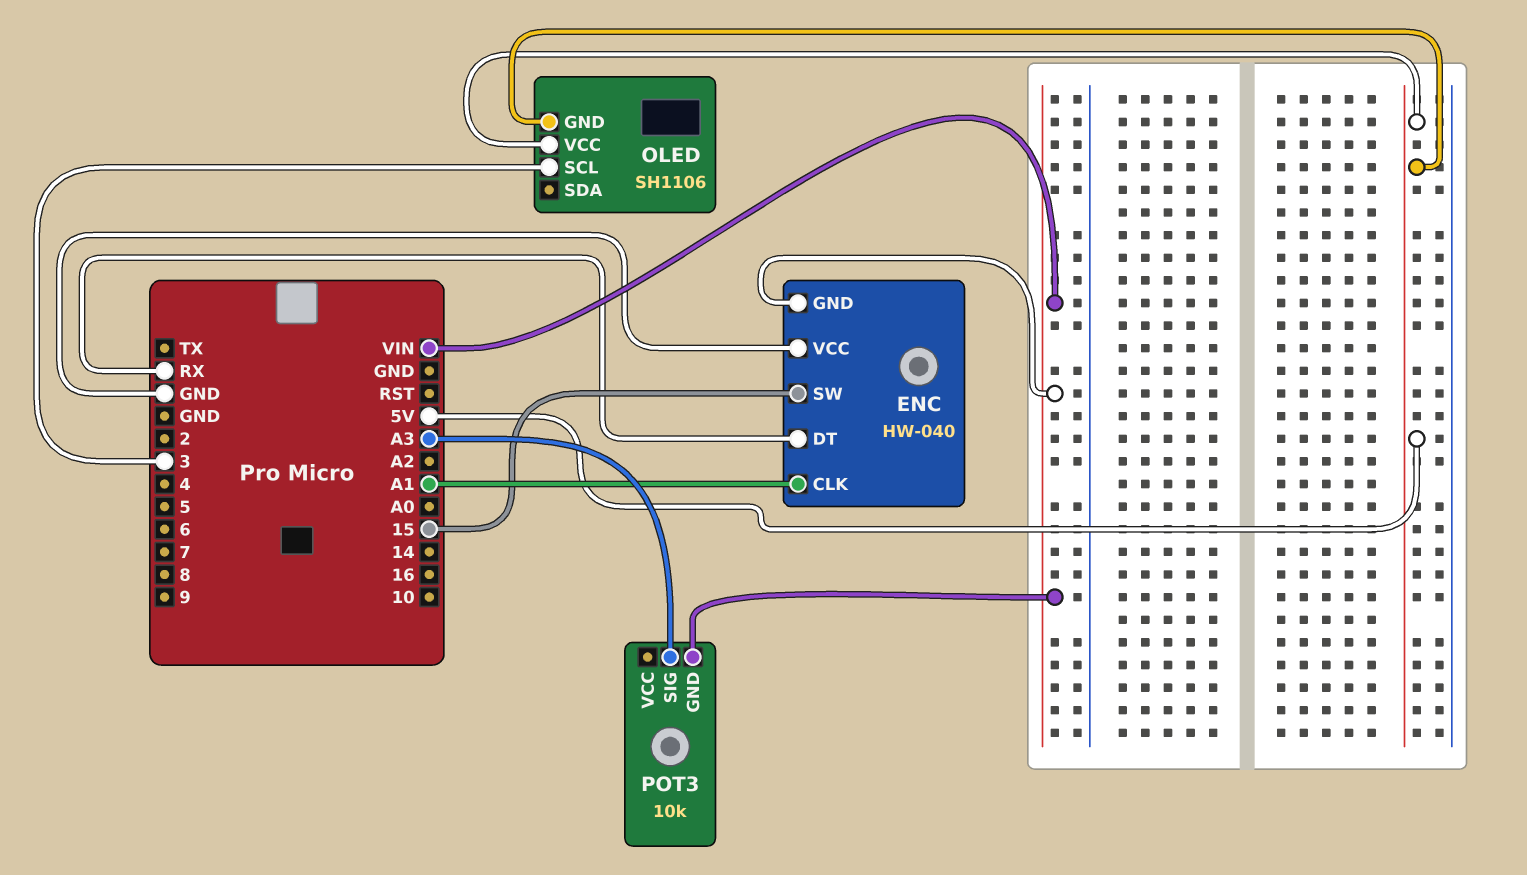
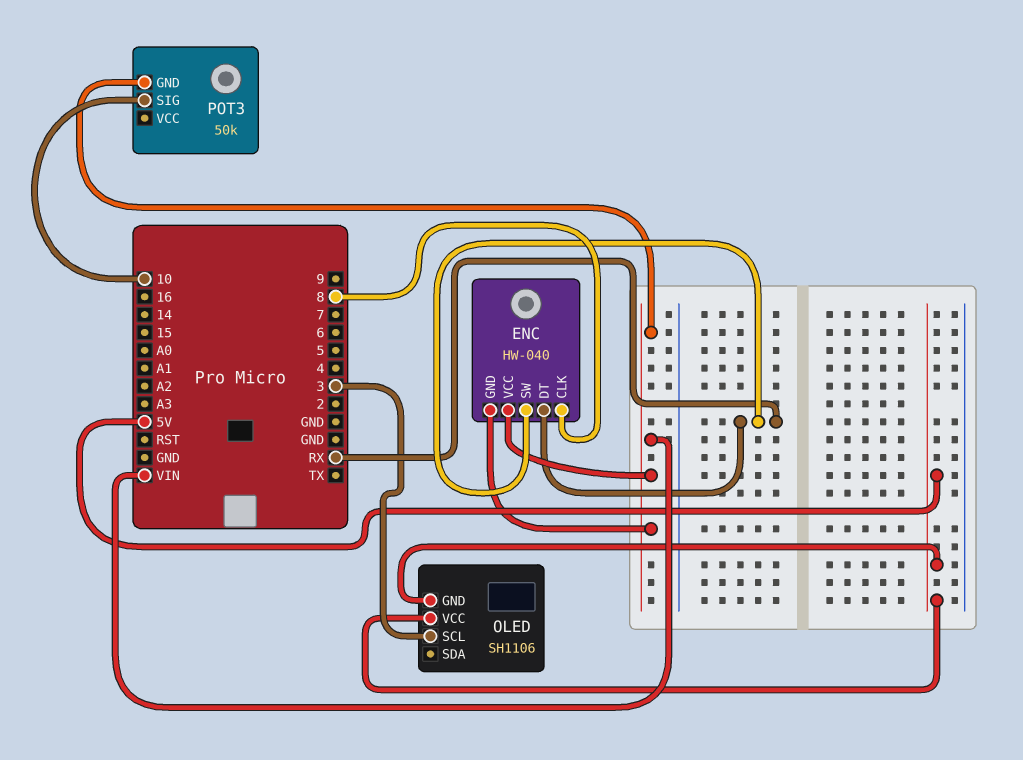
ENC pin CLK: A1 -> 8
ENC pin SW: 15 -> RX
ENC pin VCC: GND -> VIN
POT3: 10k -> 50k
POT3 pin SIG: A3 -> 10

